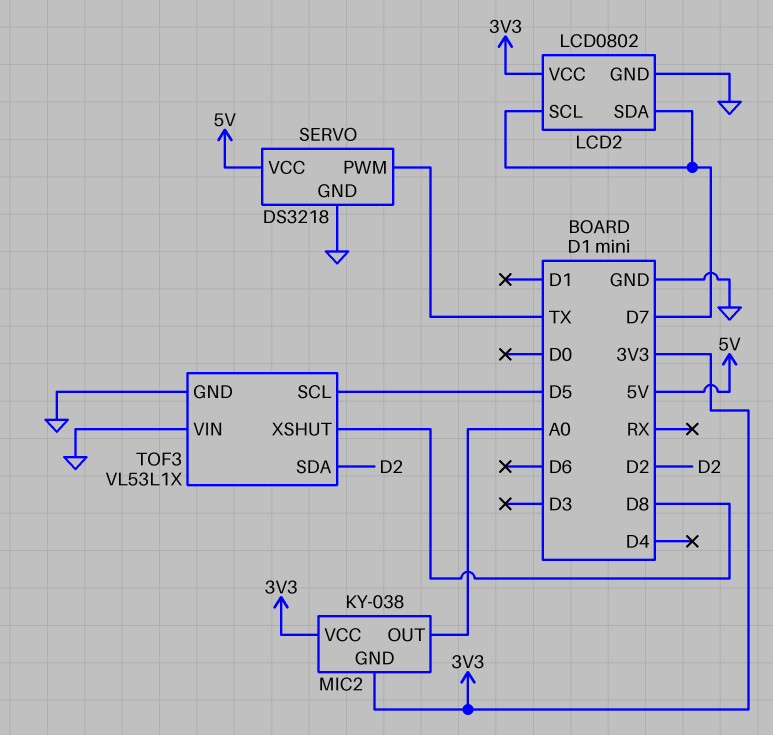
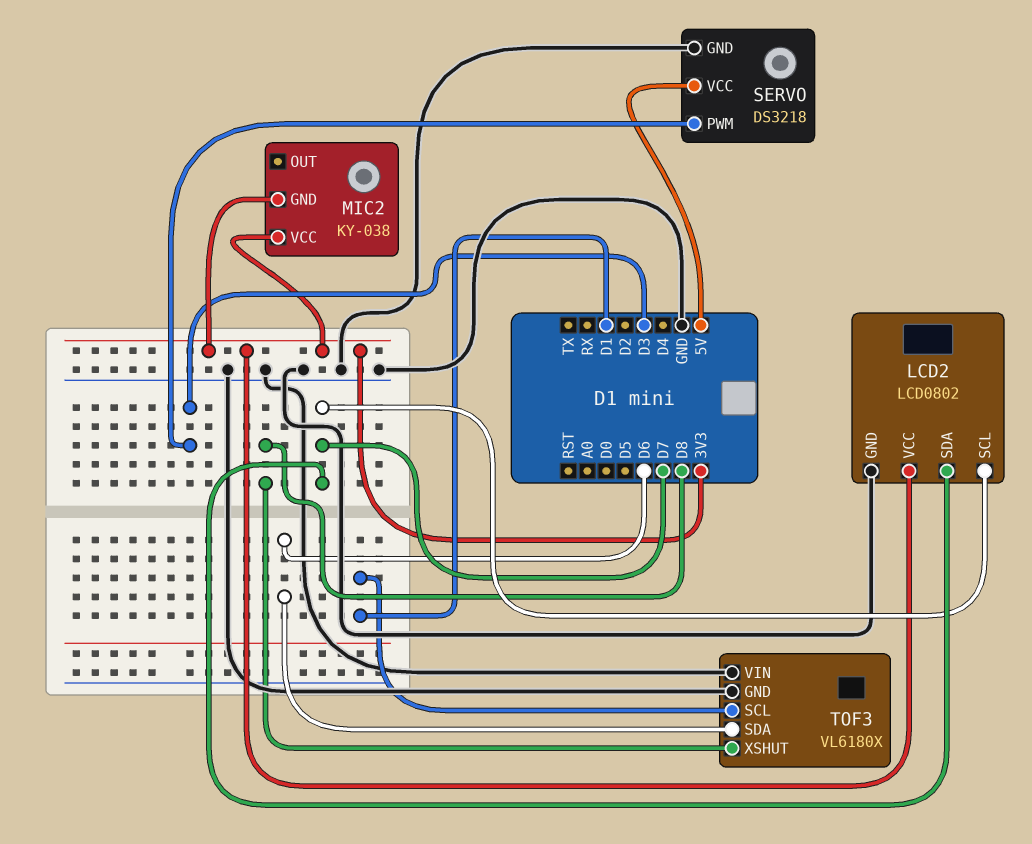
MIC2 pin OUT: A0 -> none
SERVO pin PWM: TX -> D3
TOF3: VL53L1X -> VL6180X
TOF3 pin SCL: D5 -> D1
TOF3 pin SDA: D2 -> D6

